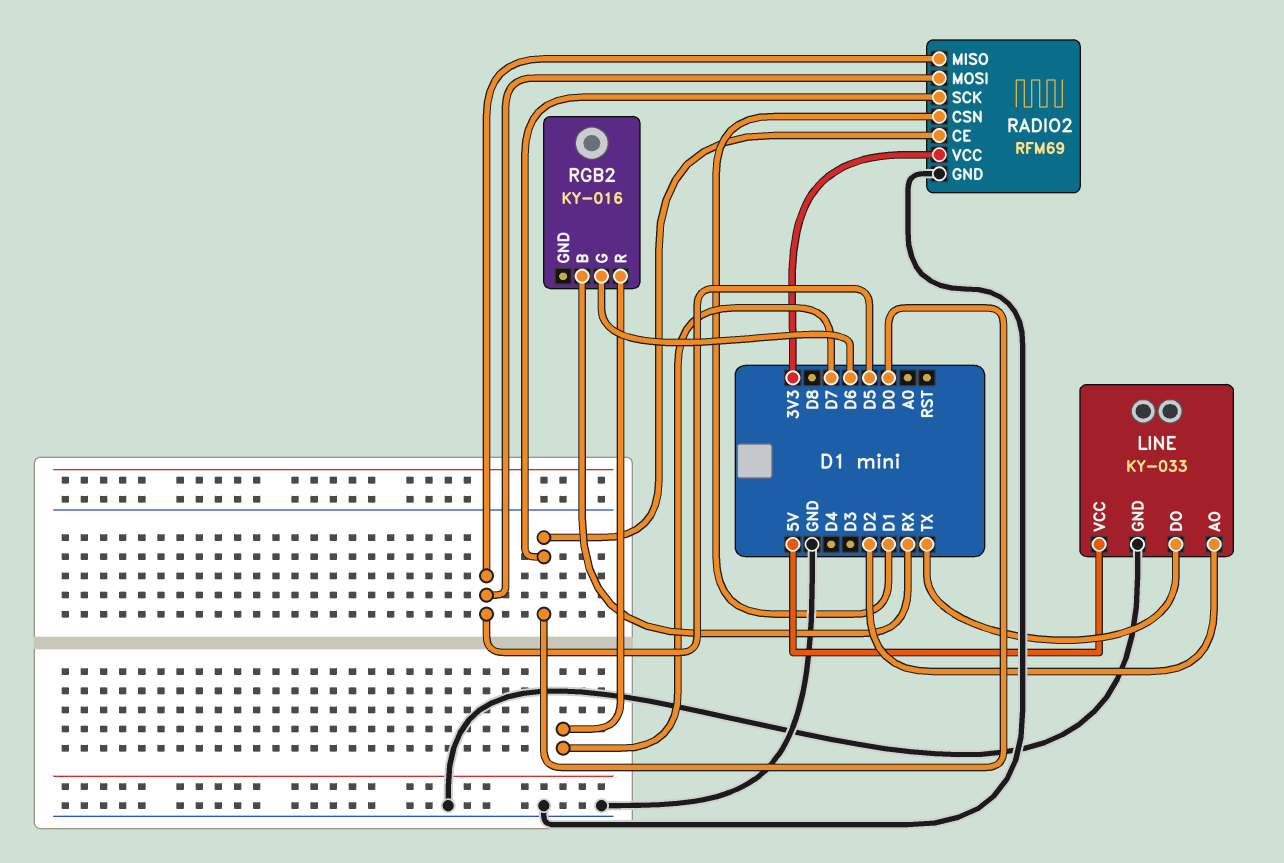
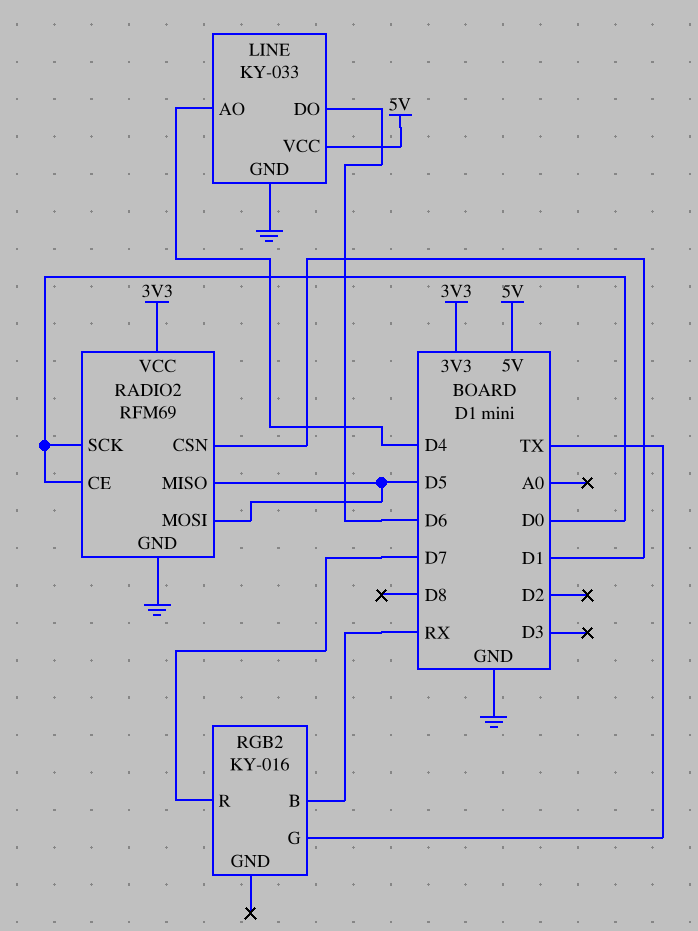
LINE pin AO: D2 -> D4
LINE pin DO: TX -> D6
RGB2 pin G: D6 -> TX

